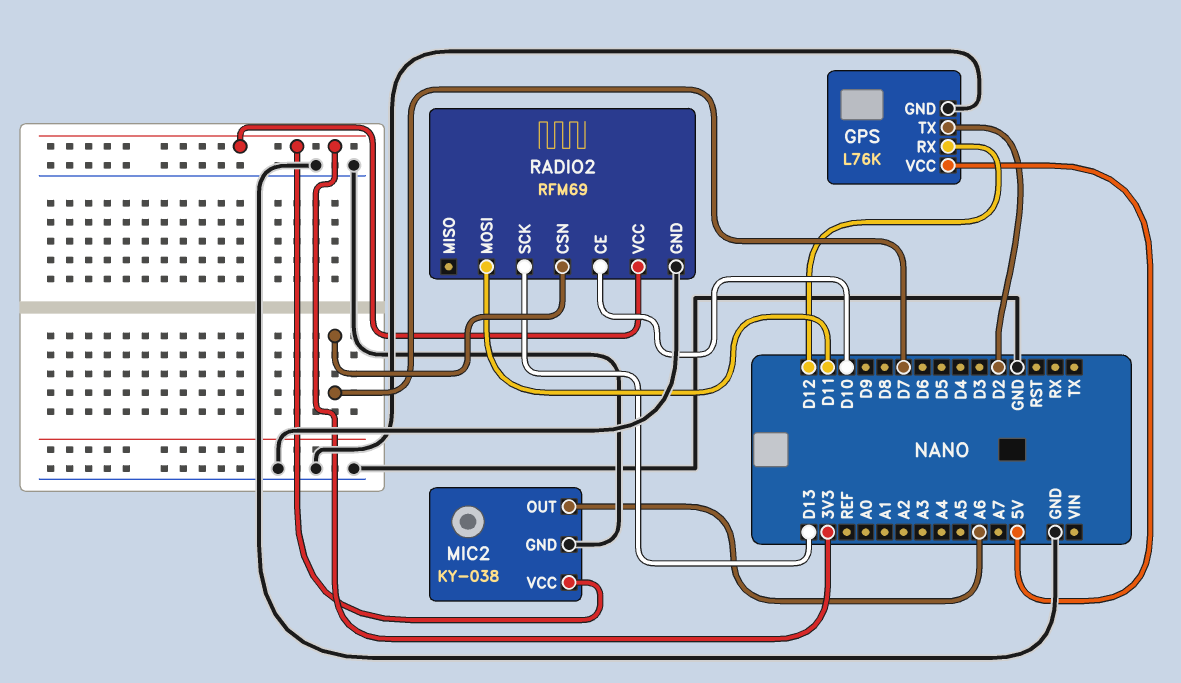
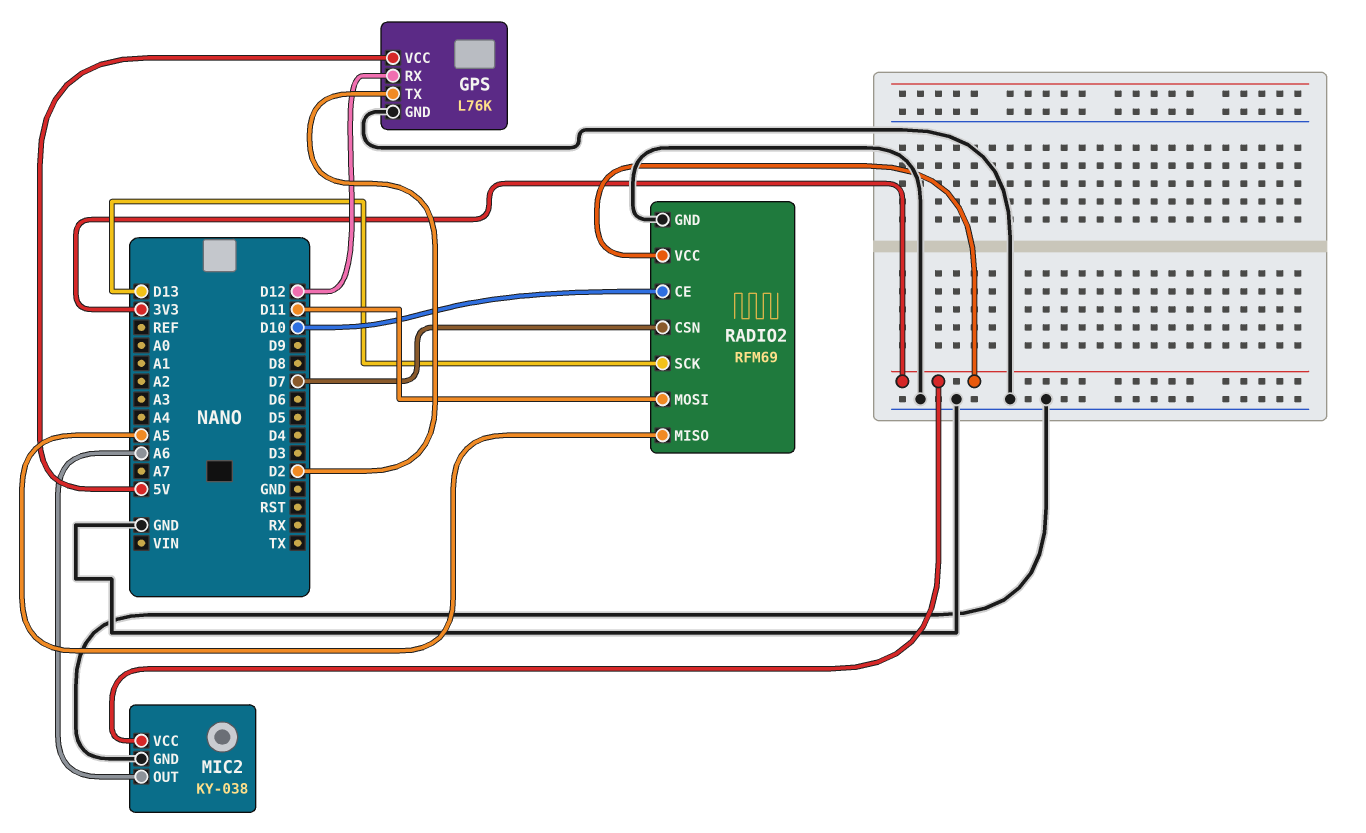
RADIO2 pin MISO: none -> A5

